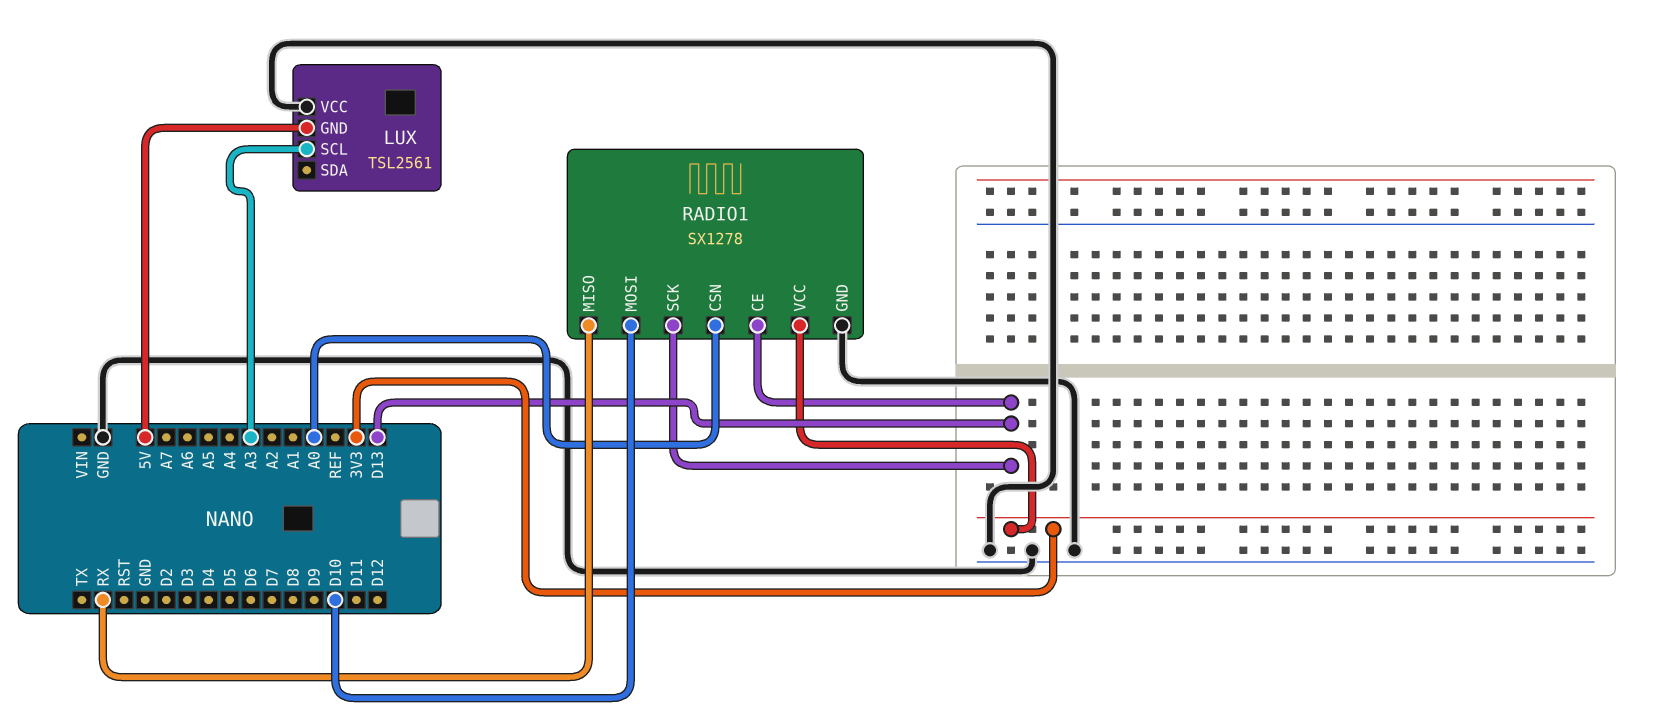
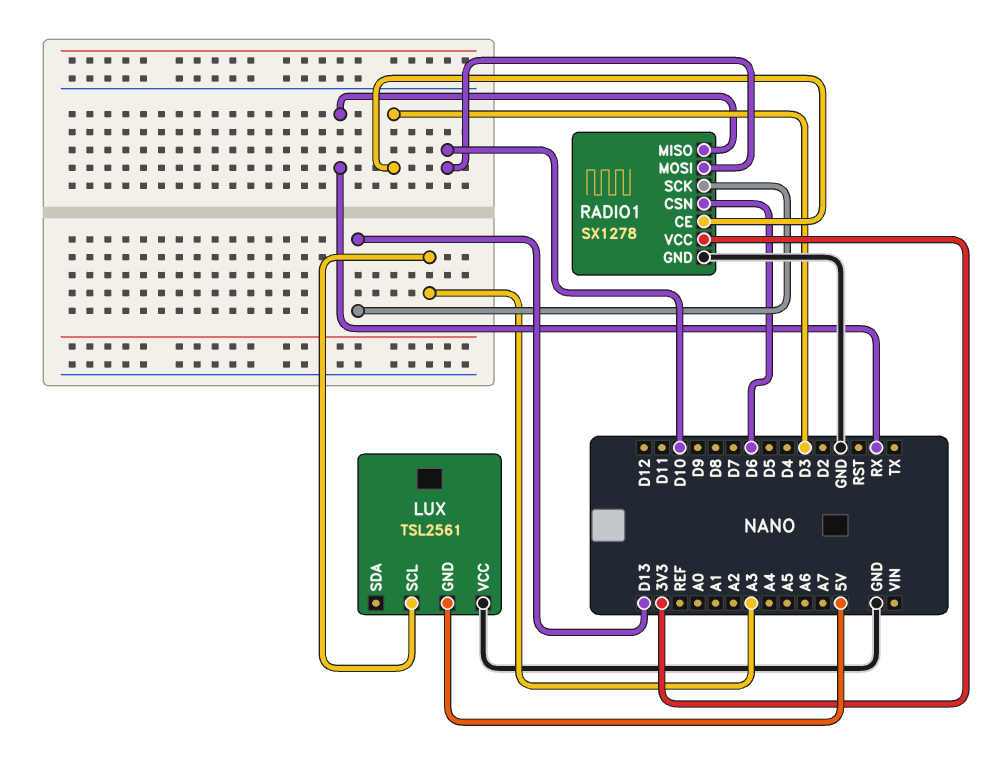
RADIO1 pin CE: D13 -> D3
RADIO1 pin CSN: A0 -> D6

